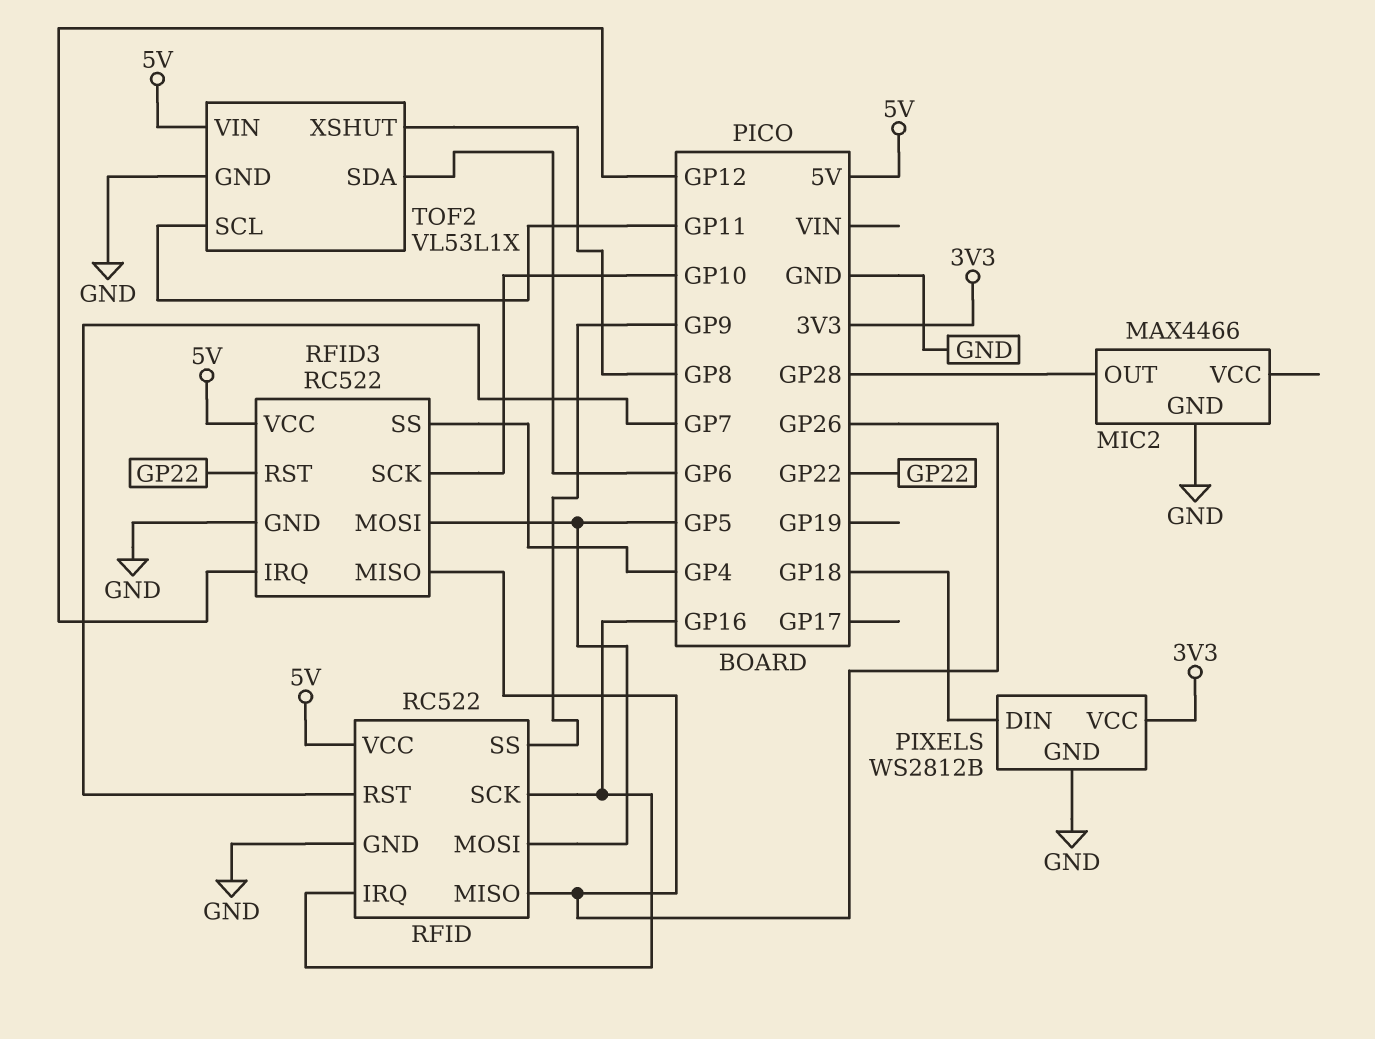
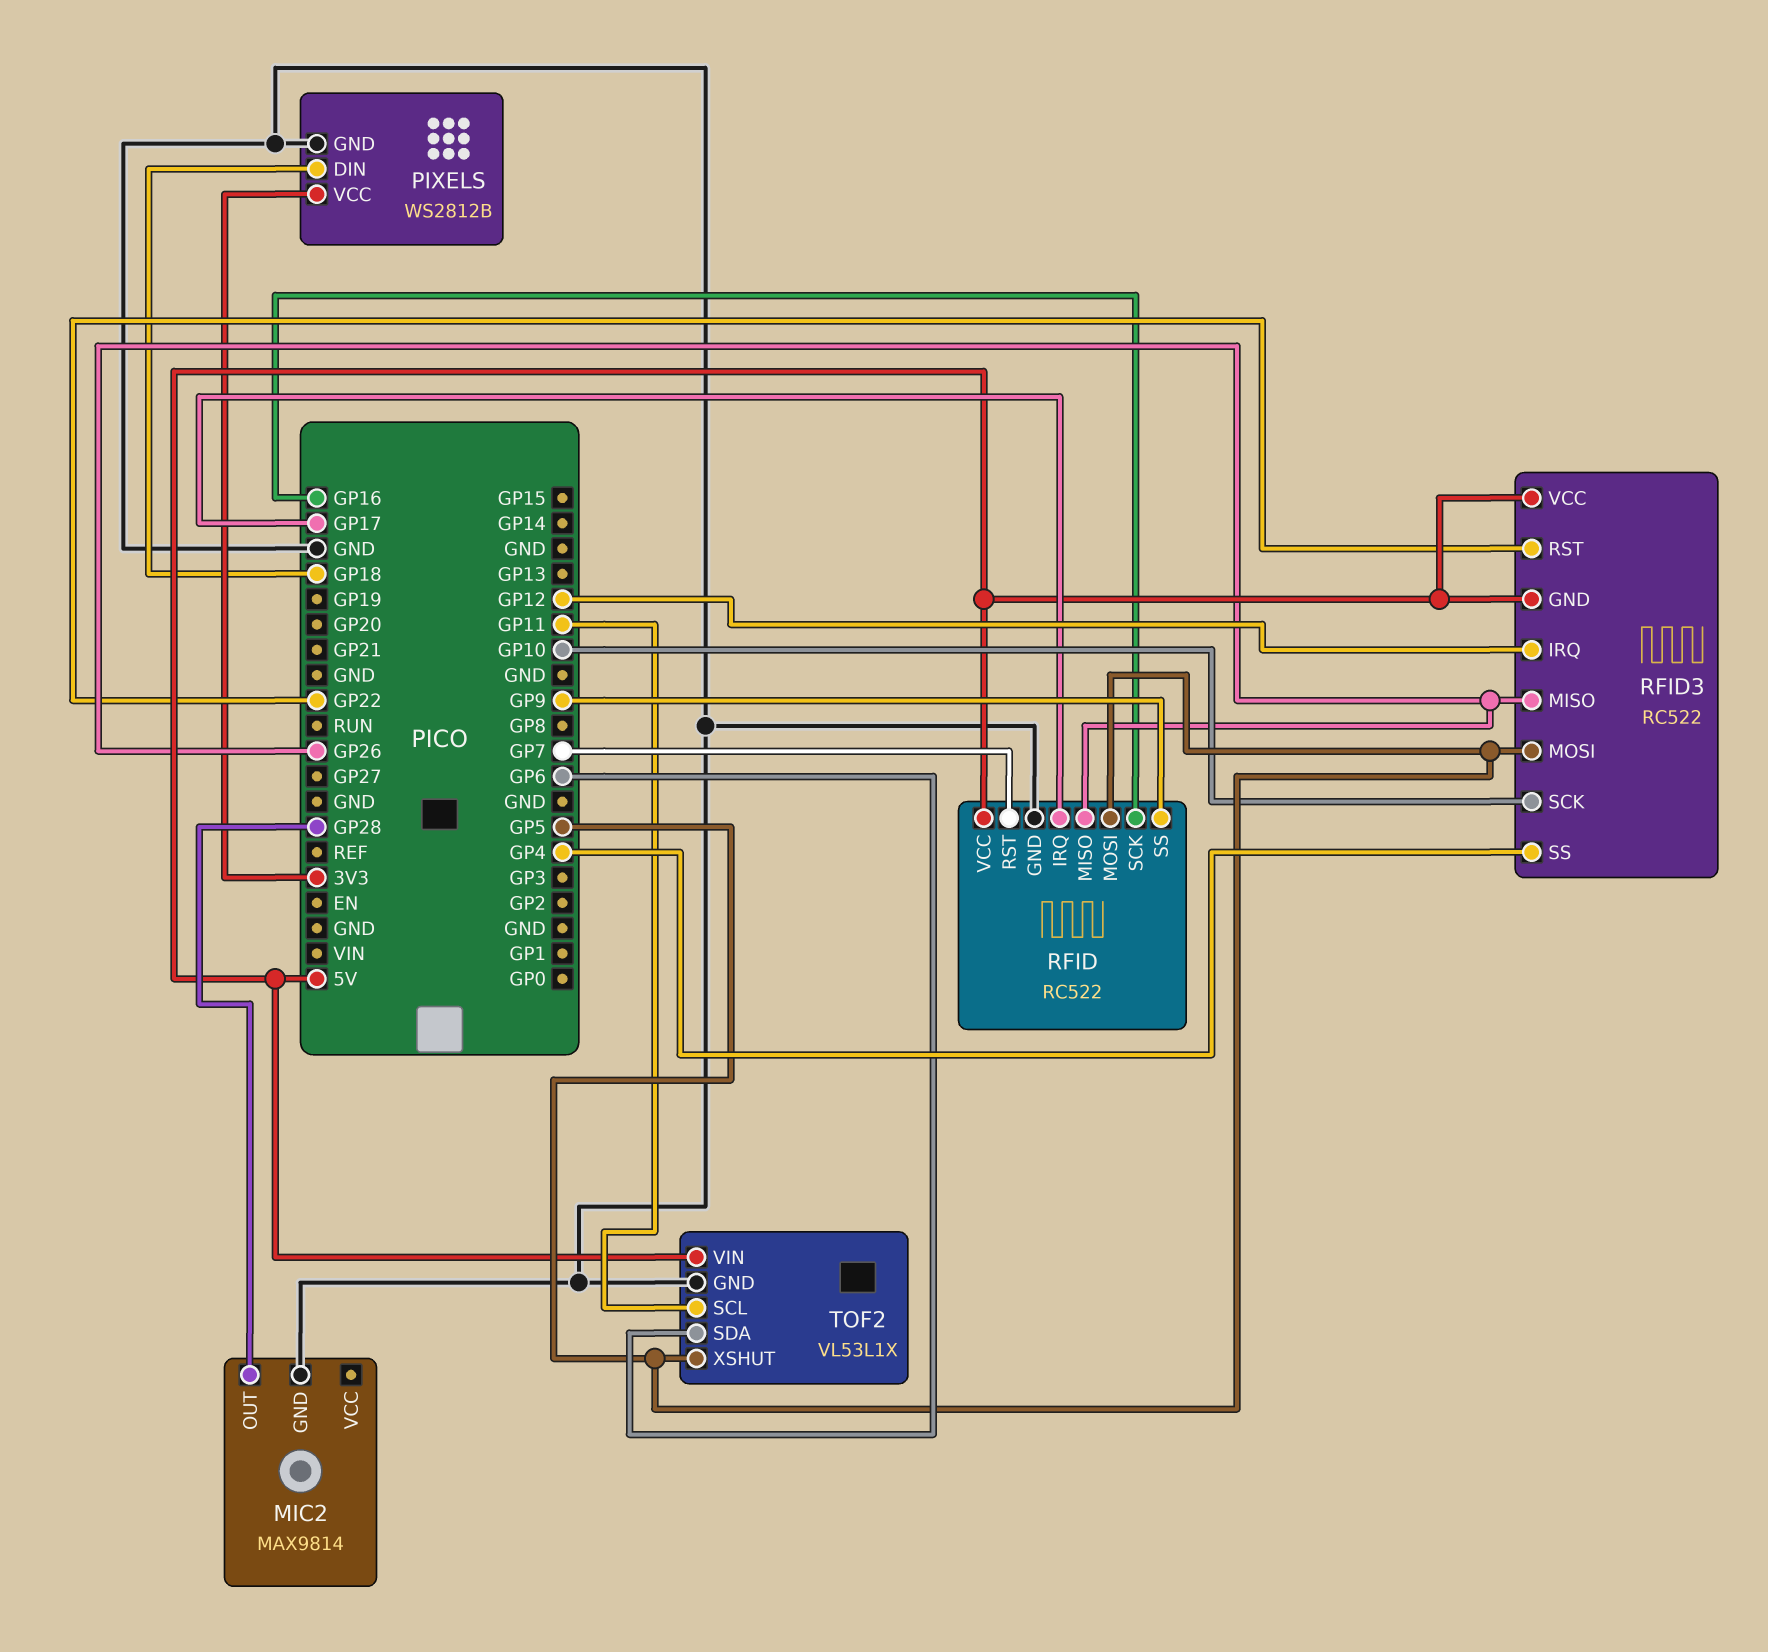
MIC2: MAX4466 -> MAX9814
RFID pin IRQ: GP16 -> GP17
RFID3 pin GND: GND -> 5V
TOF2 pin XSHUT: GP8 -> GP5

